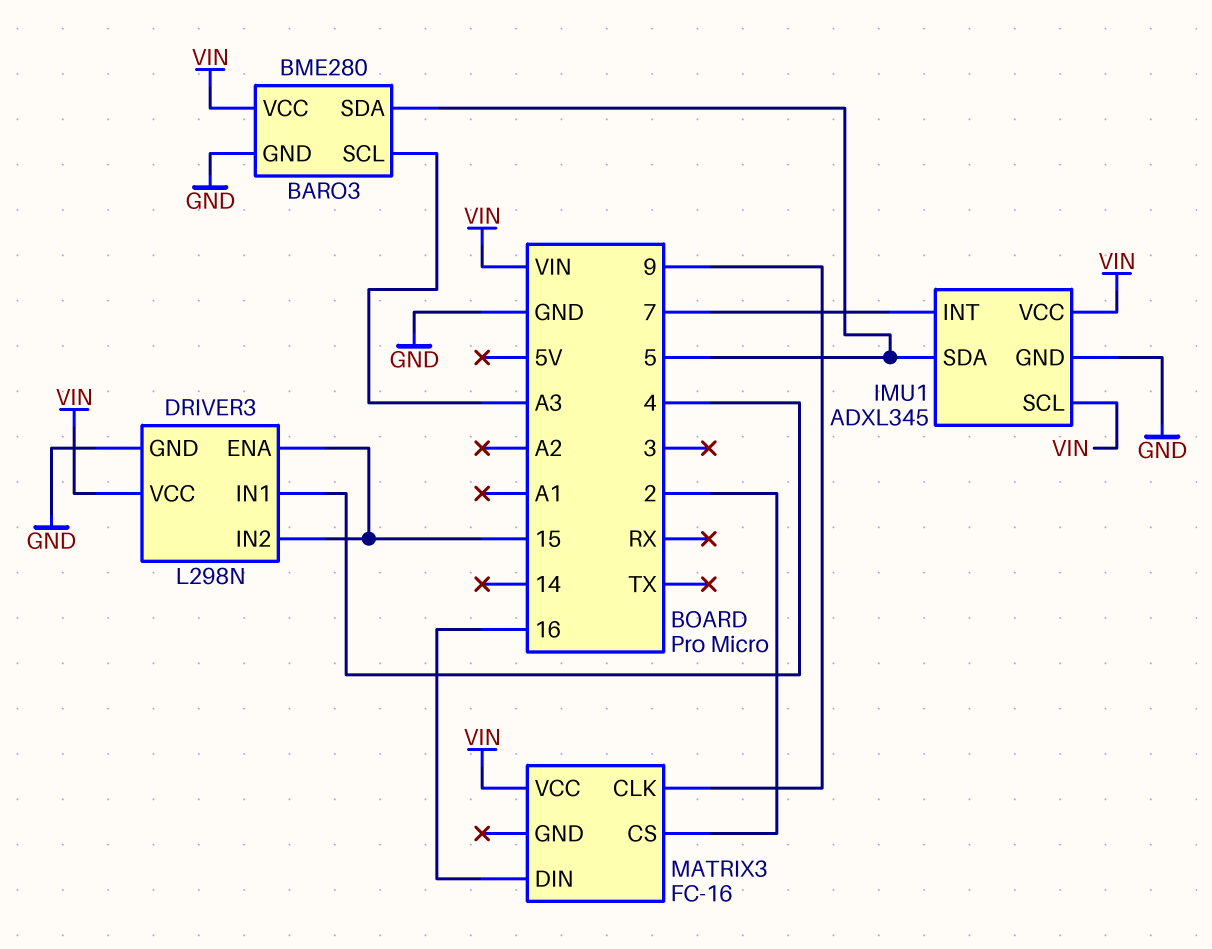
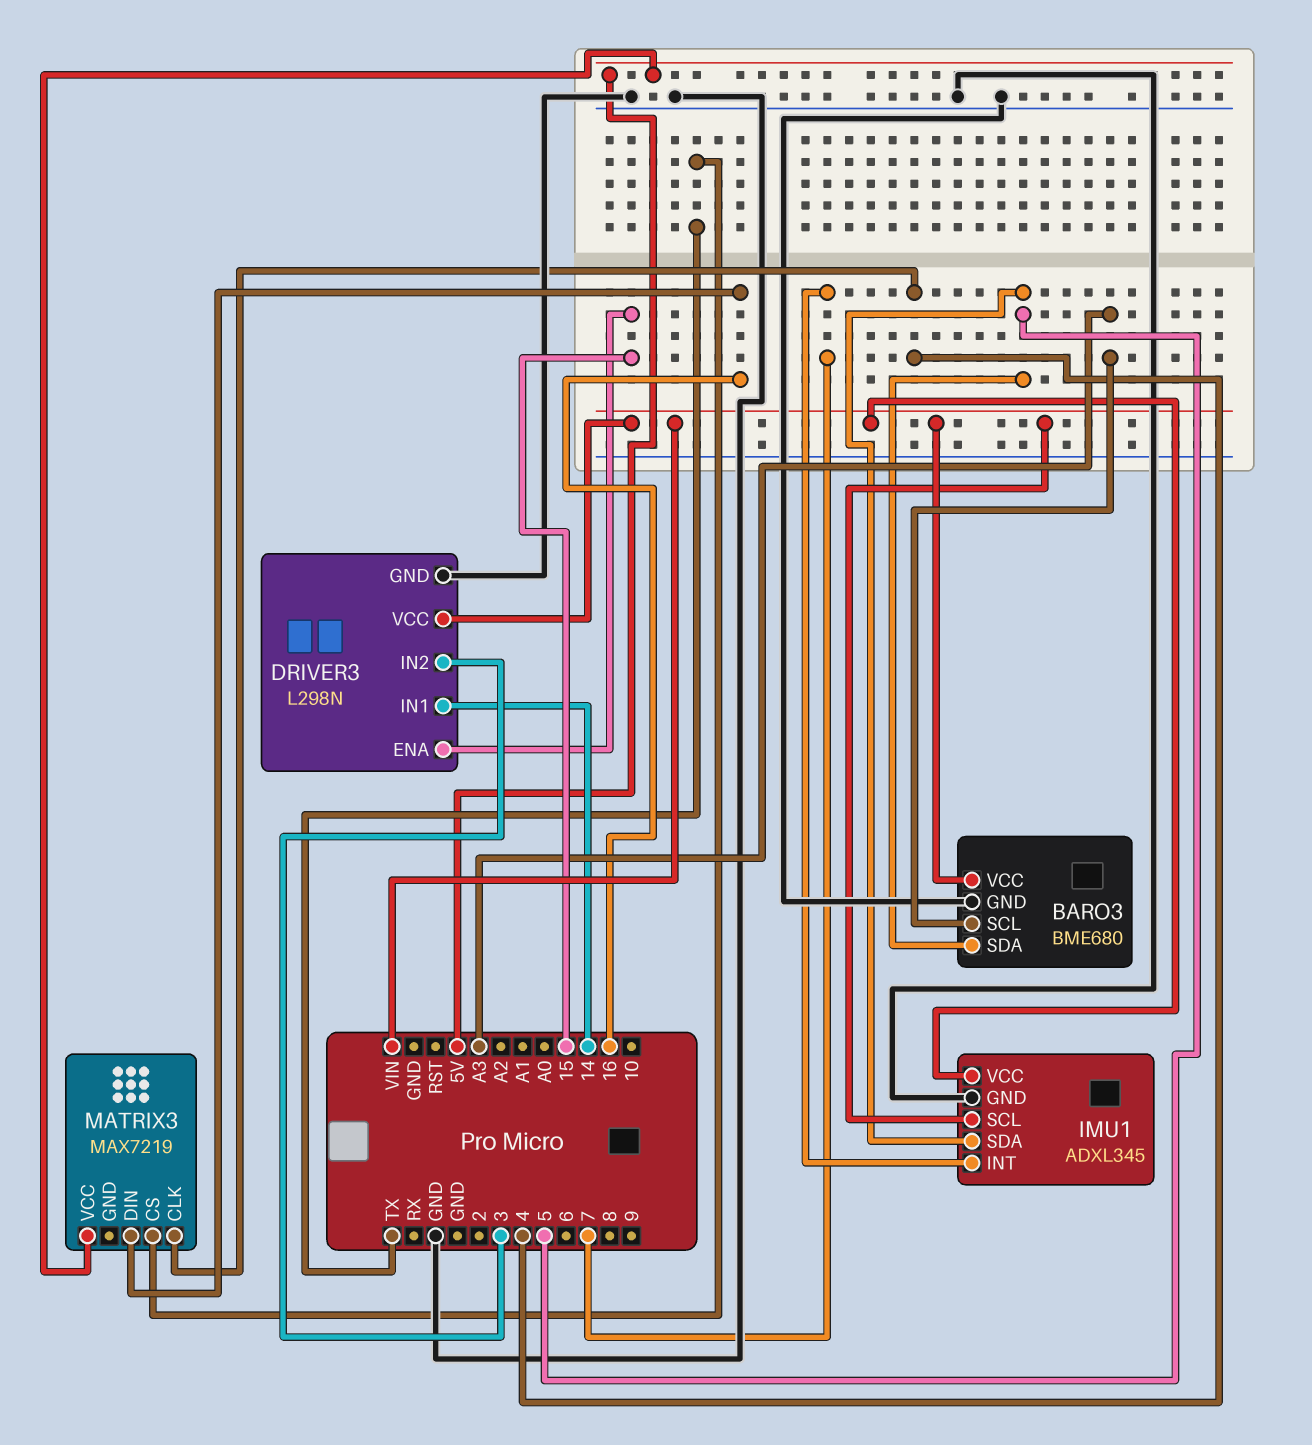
BARO3: BME280 -> BME680
DRIVER3 pin IN1: 4 -> 14
DRIVER3 pin IN2: 15 -> 3
MATRIX3: FC-16 -> MAX7219
MATRIX3 pin CLK: 9 -> 4
MATRIX3 pin CS: 2 -> TX
MATRIX3 pin VCC: VIN -> 5V

